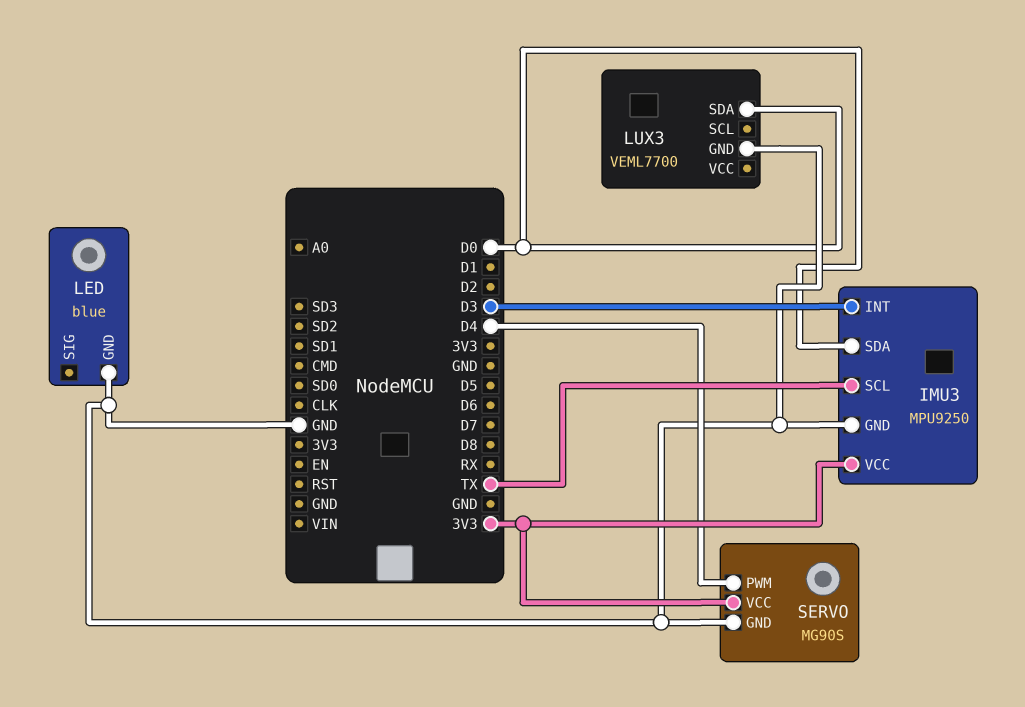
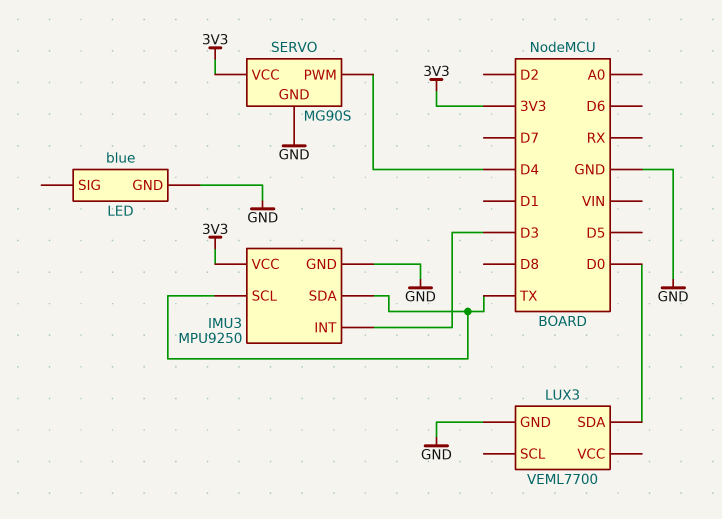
IMU3 pin SDA: D0 -> TX

